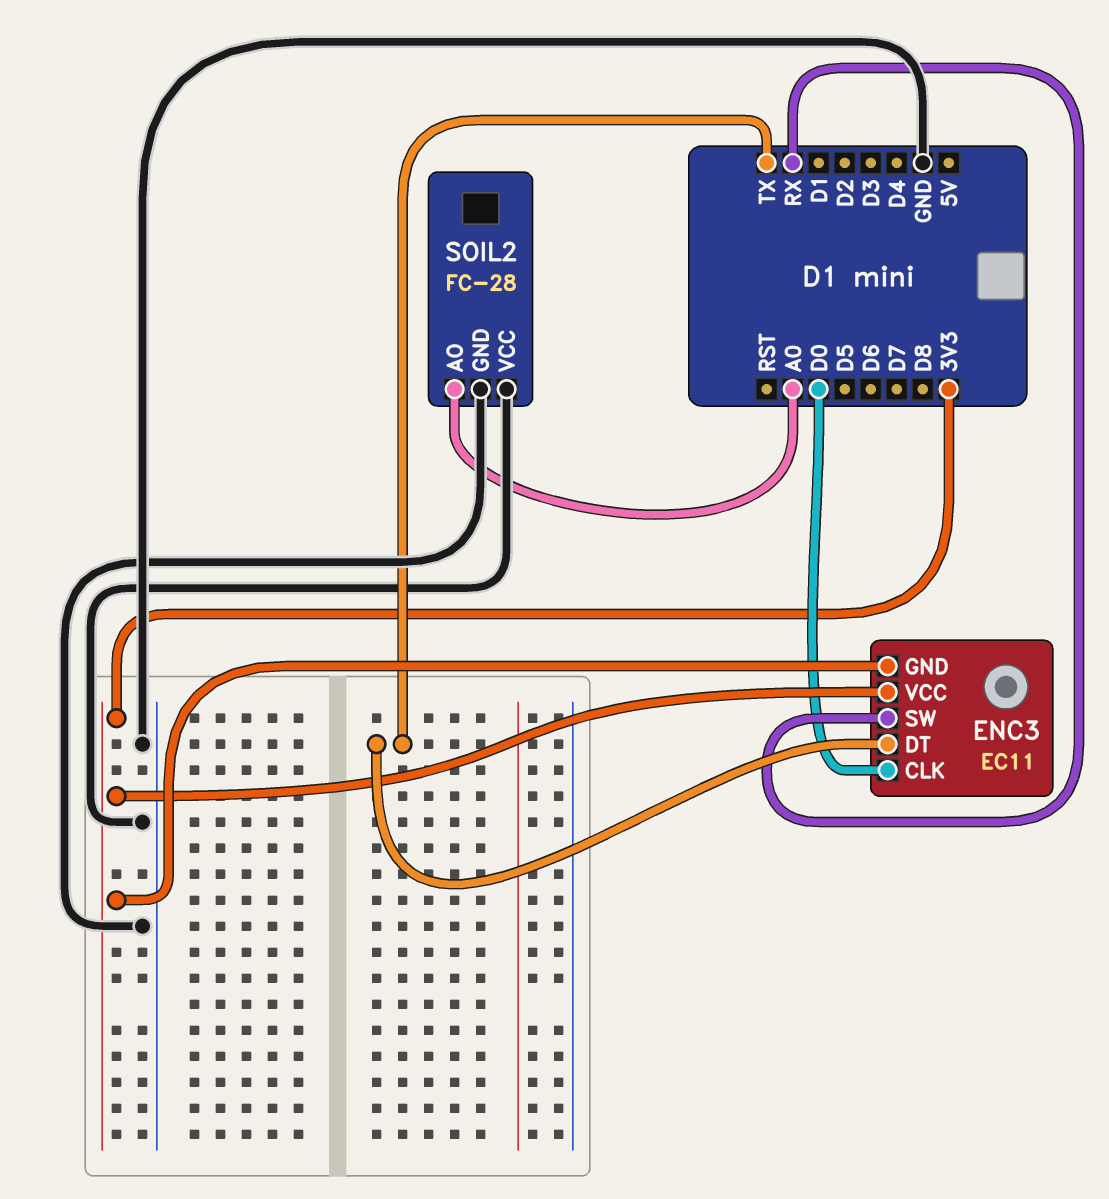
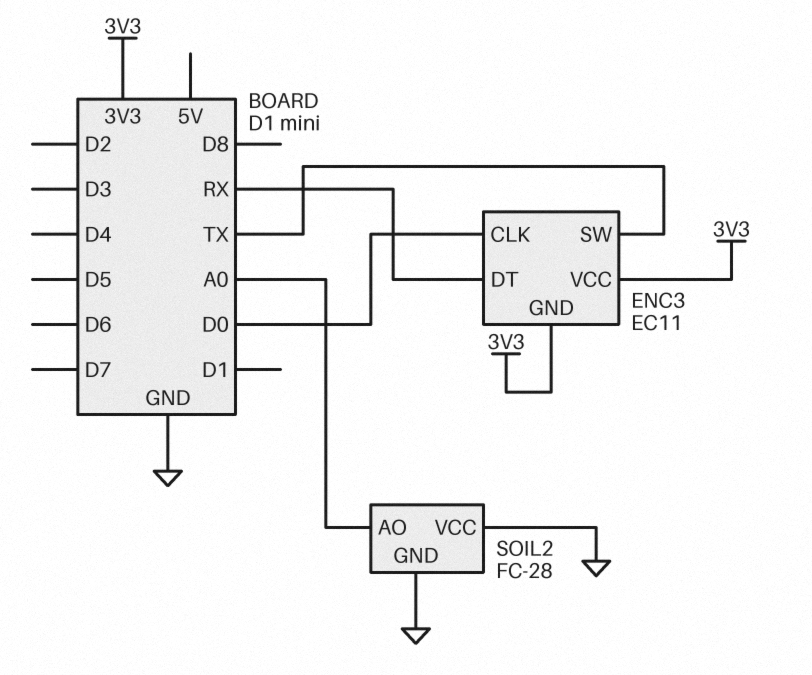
ENC3 pin DT: TX -> RX
ENC3 pin SW: RX -> TX

